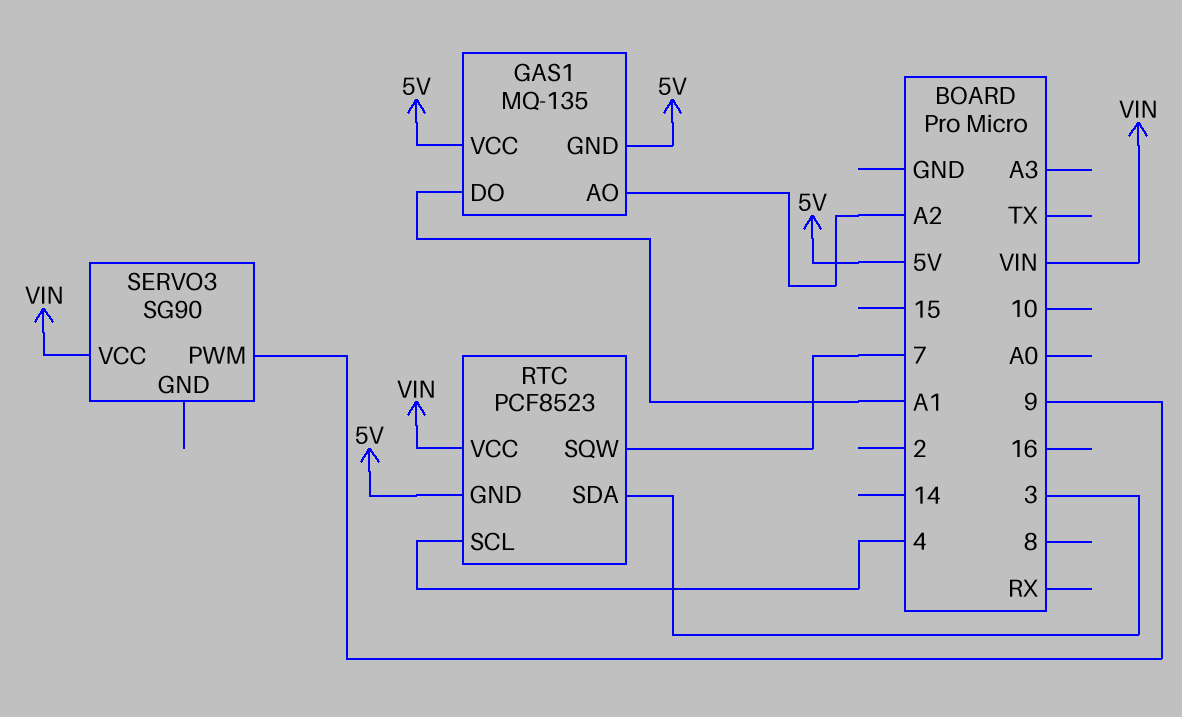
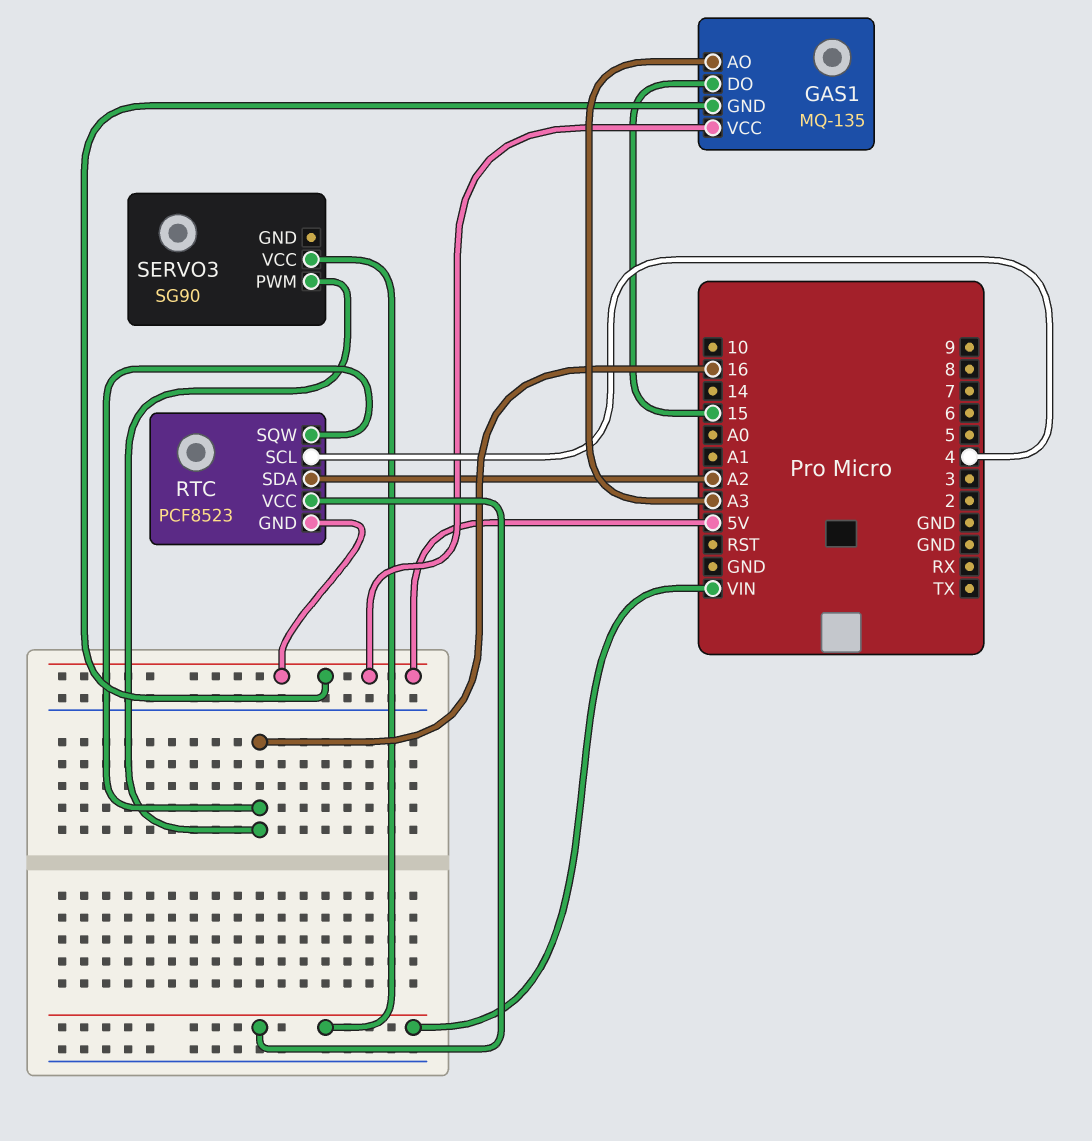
GAS1 pin AO: A2 -> A3
GAS1 pin DO: A1 -> 15
RTC pin SDA: 3 -> A2
RTC pin SQW: 7 -> 16
SERVO3 pin PWM: 9 -> 16

